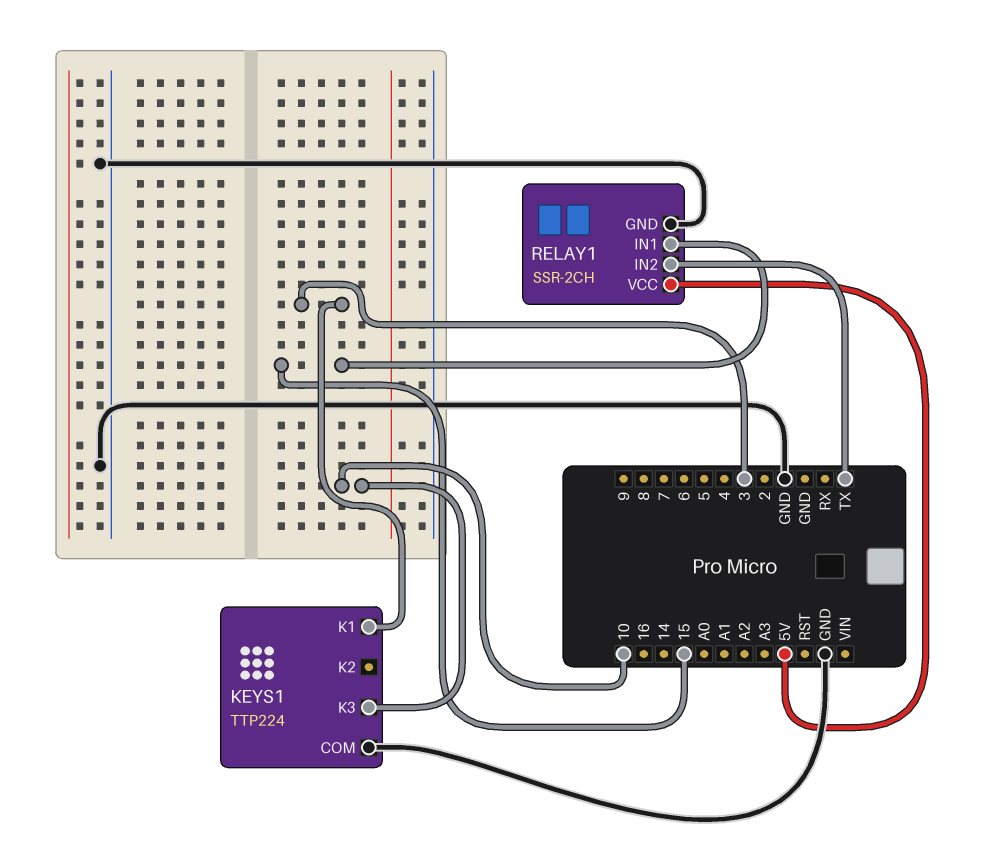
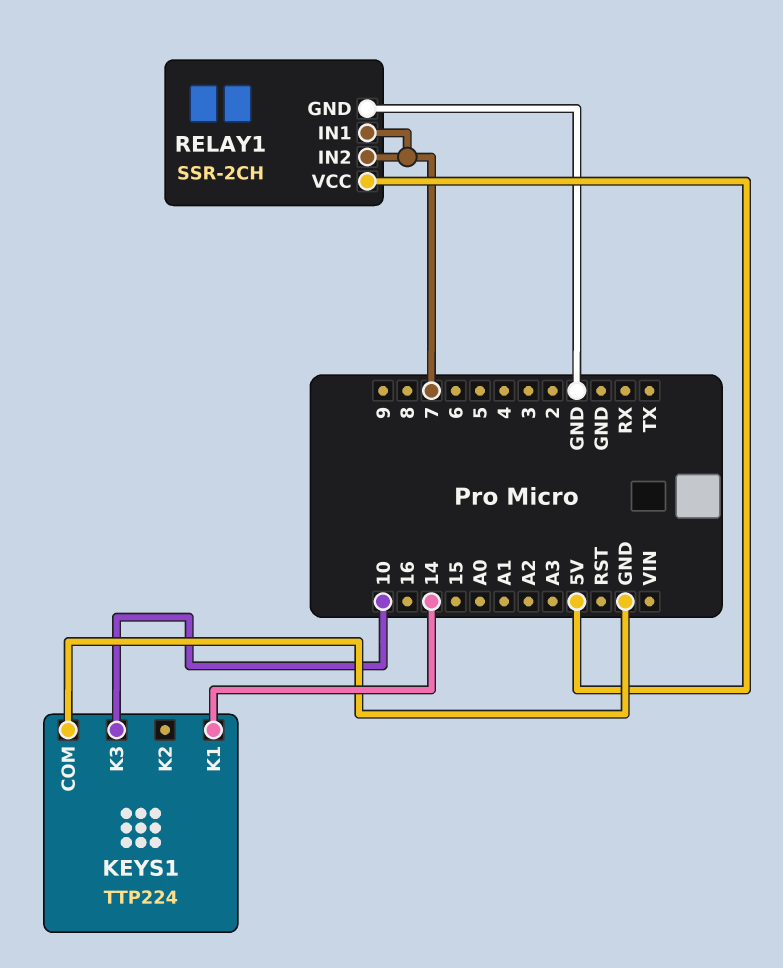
KEYS1 pin K1: 3 -> 14
RELAY1 pin IN1: 15 -> 7
RELAY1 pin IN2: TX -> 7

